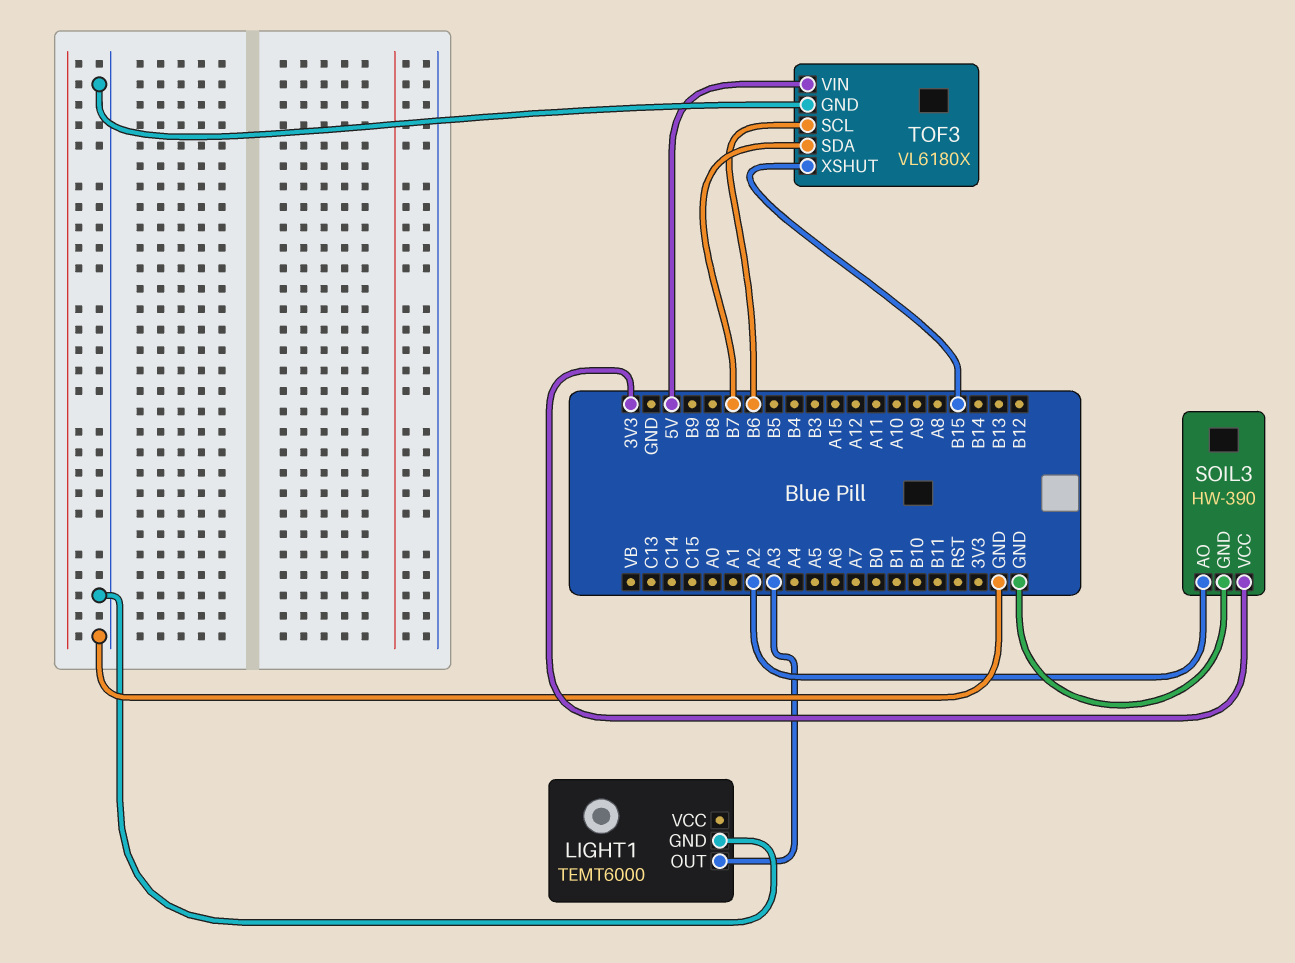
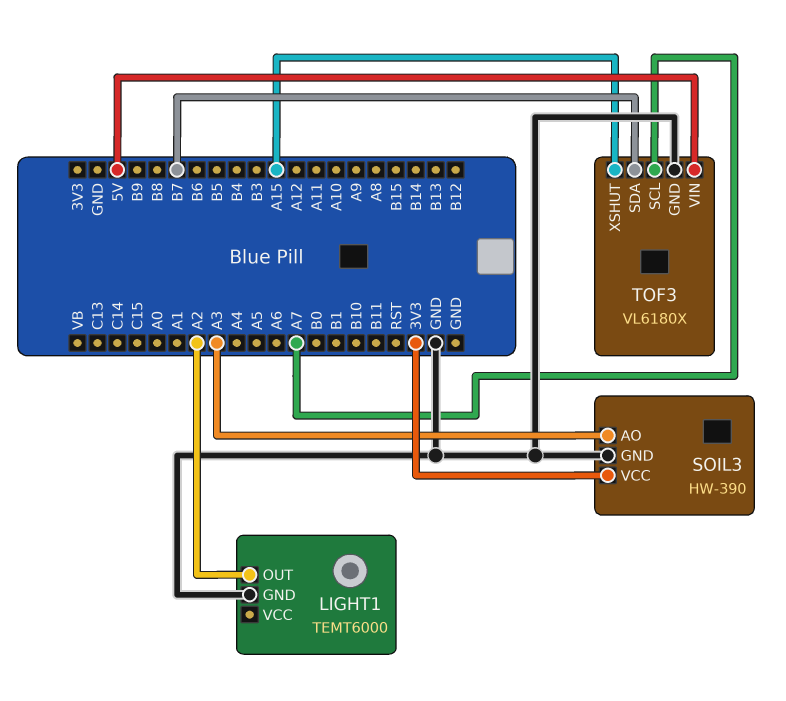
LIGHT1 pin OUT: A3 -> A2
SOIL3 pin AO: A2 -> A3
TOF3 pin SCL: B6 -> A7
TOF3 pin XSHUT: B15 -> A15

